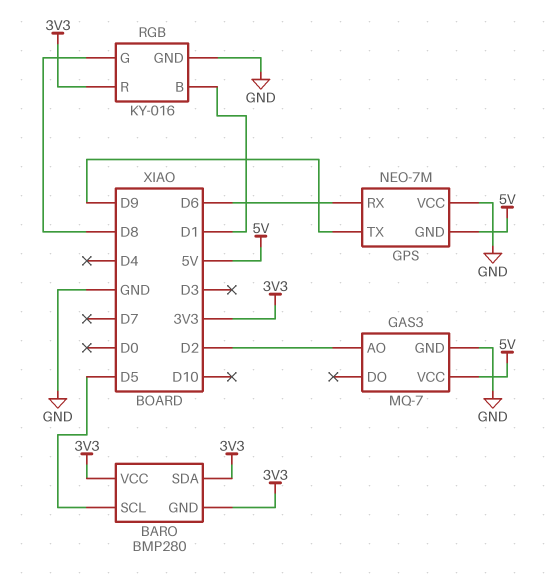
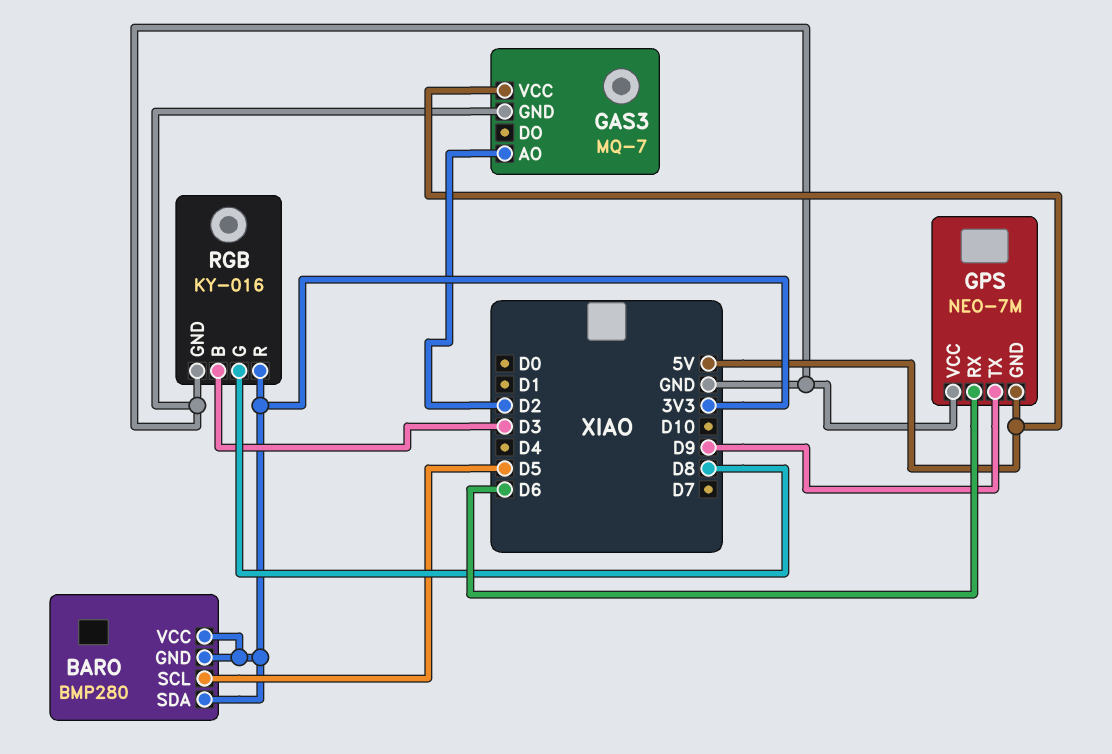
RGB pin B: D1 -> D3

